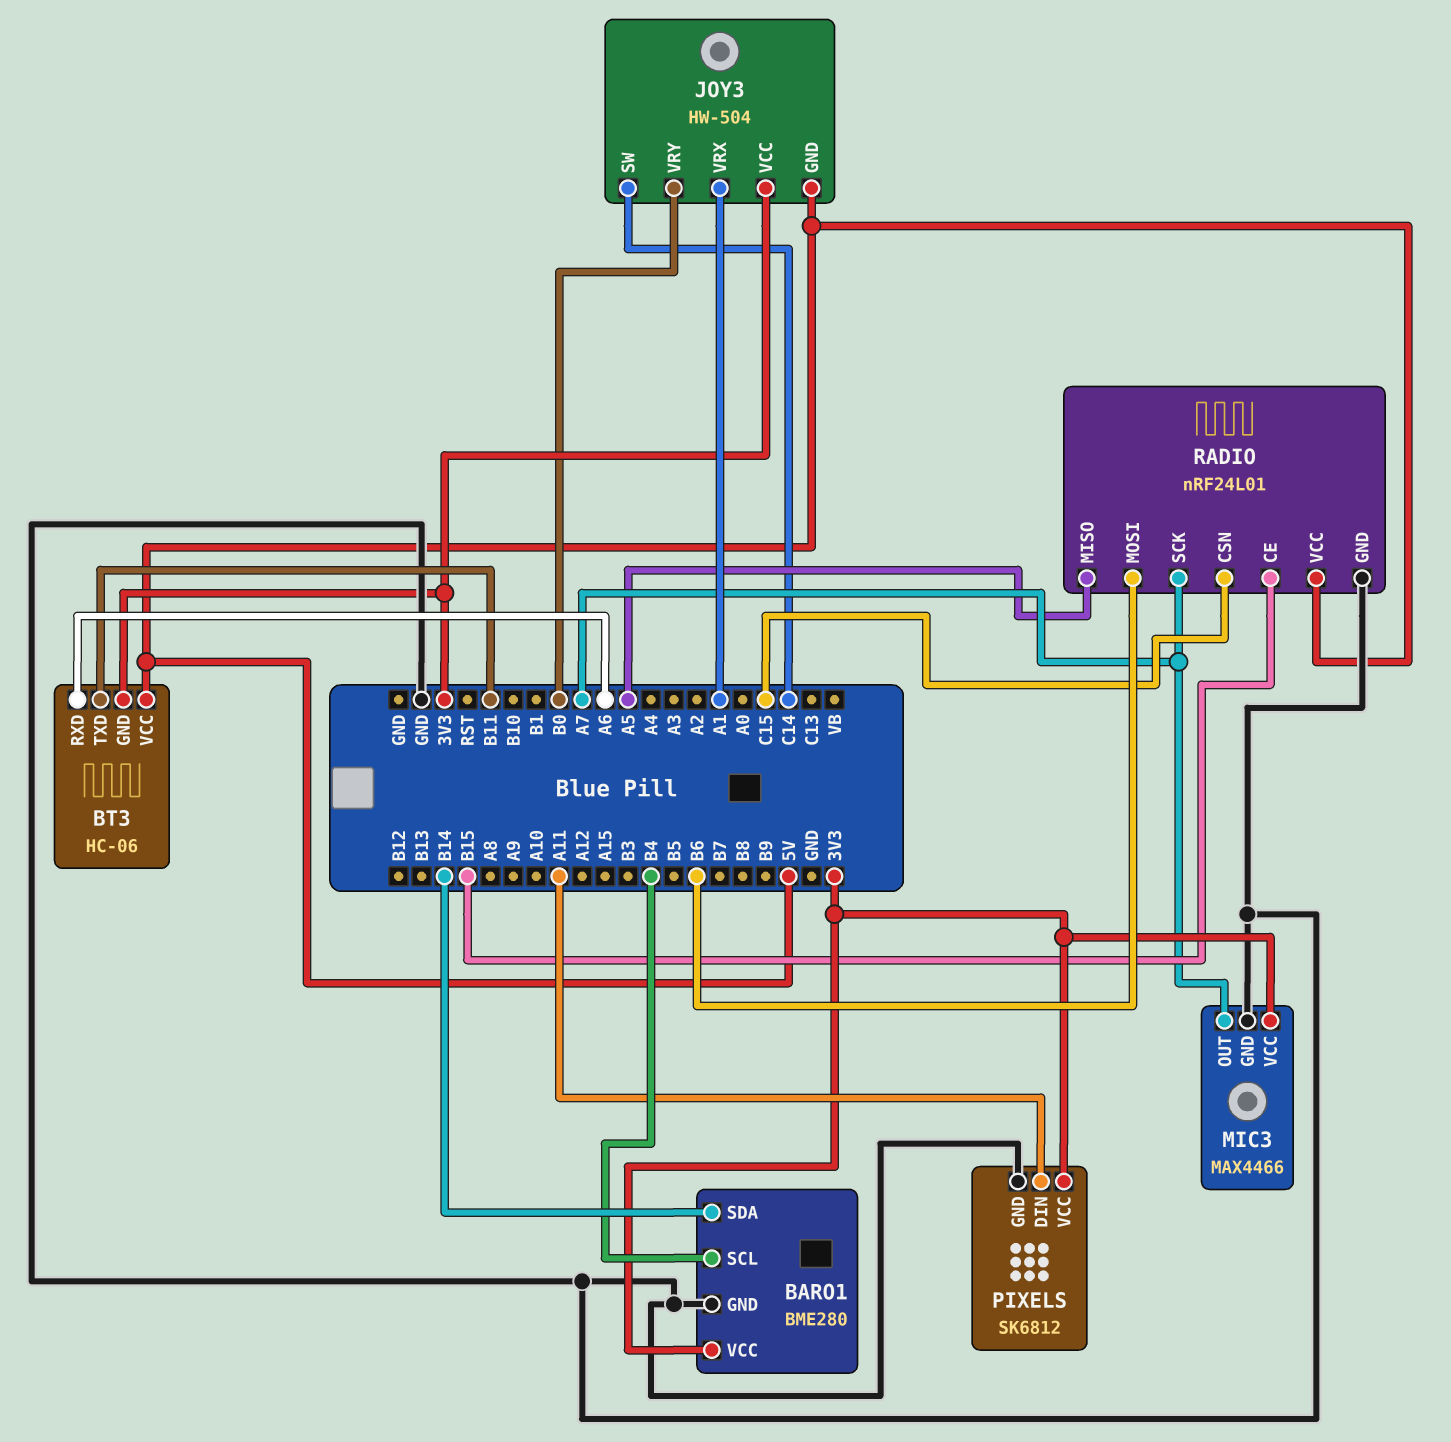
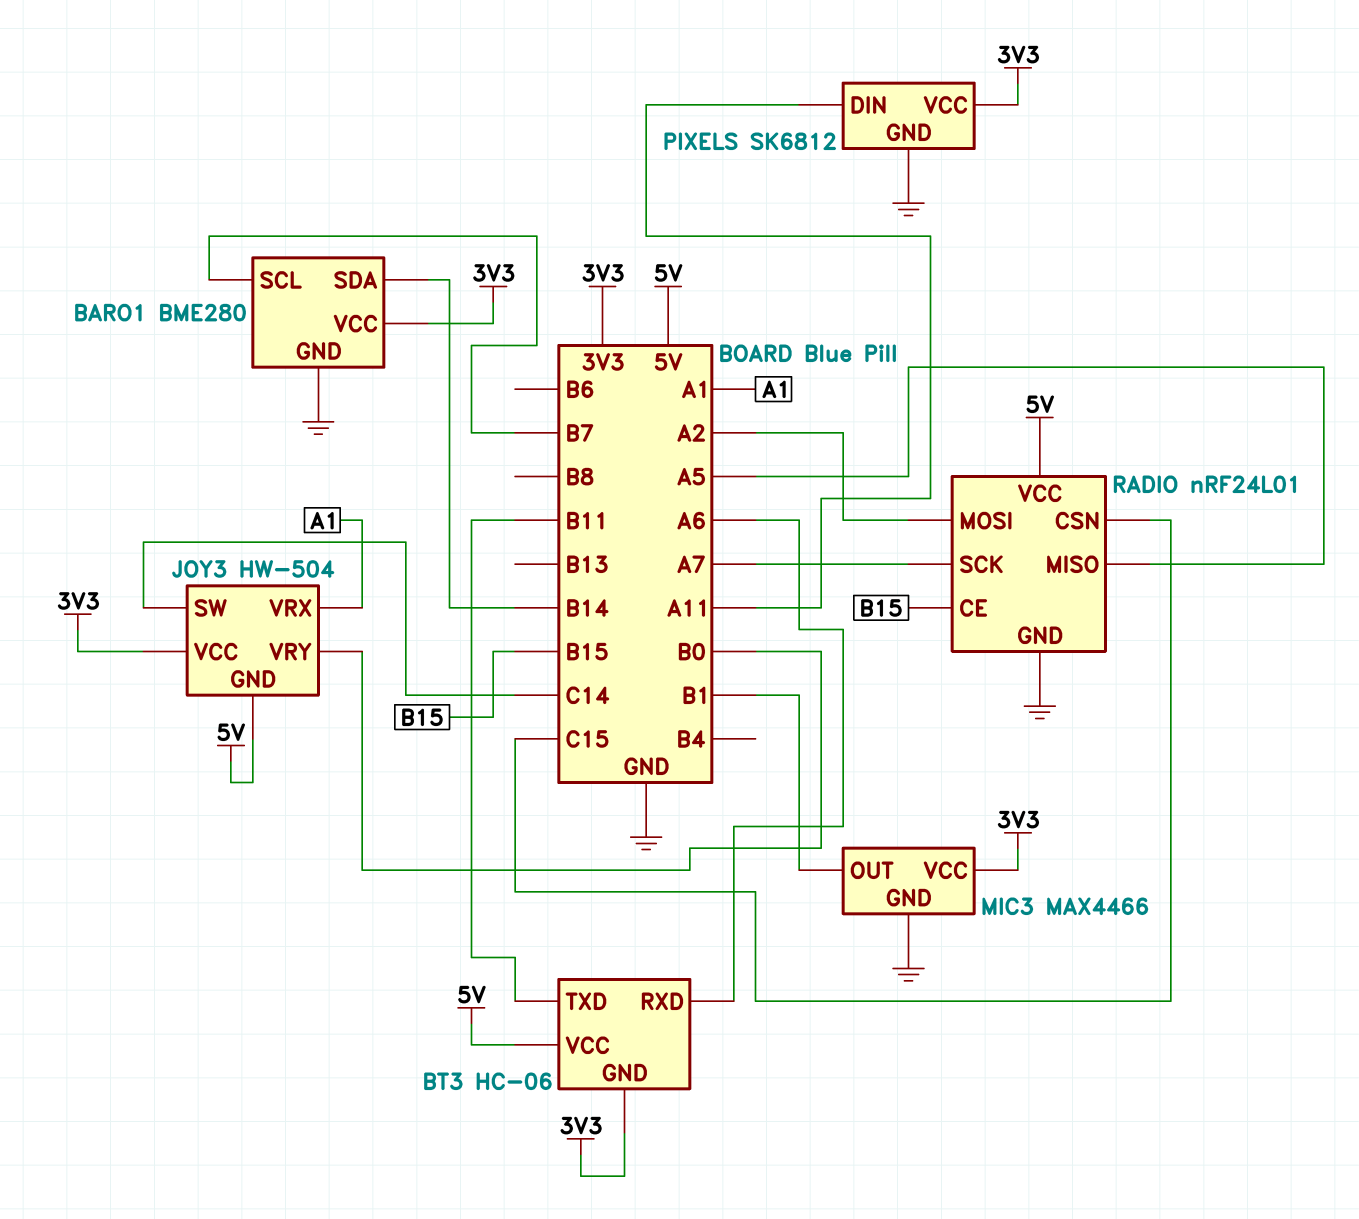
BARO1 pin SCL: B4 -> B7
MIC3 pin OUT: A7 -> B1
RADIO pin MOSI: B6 -> A2

